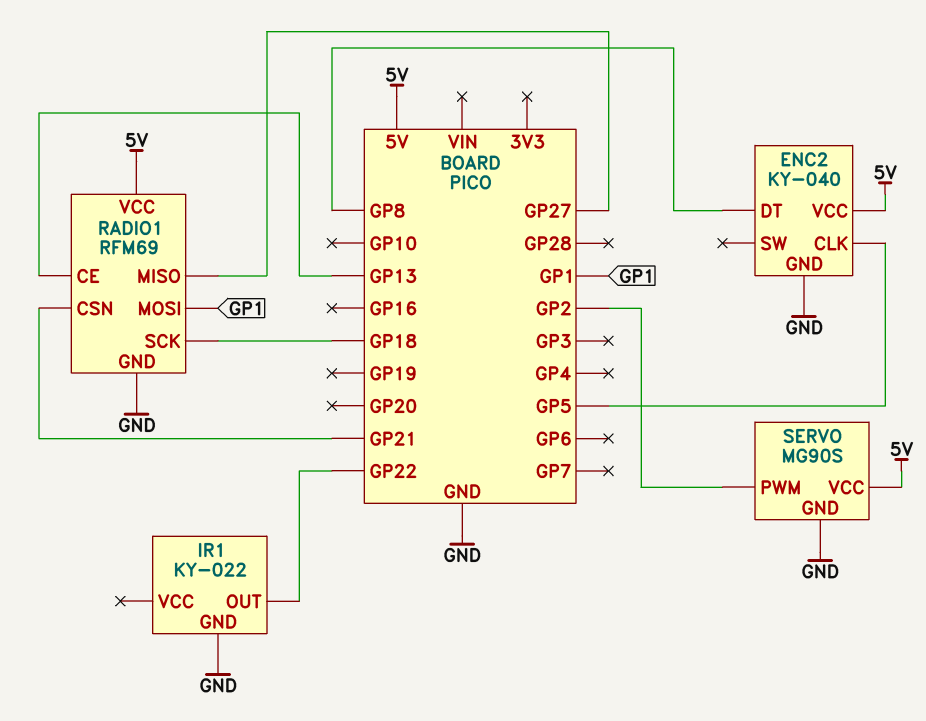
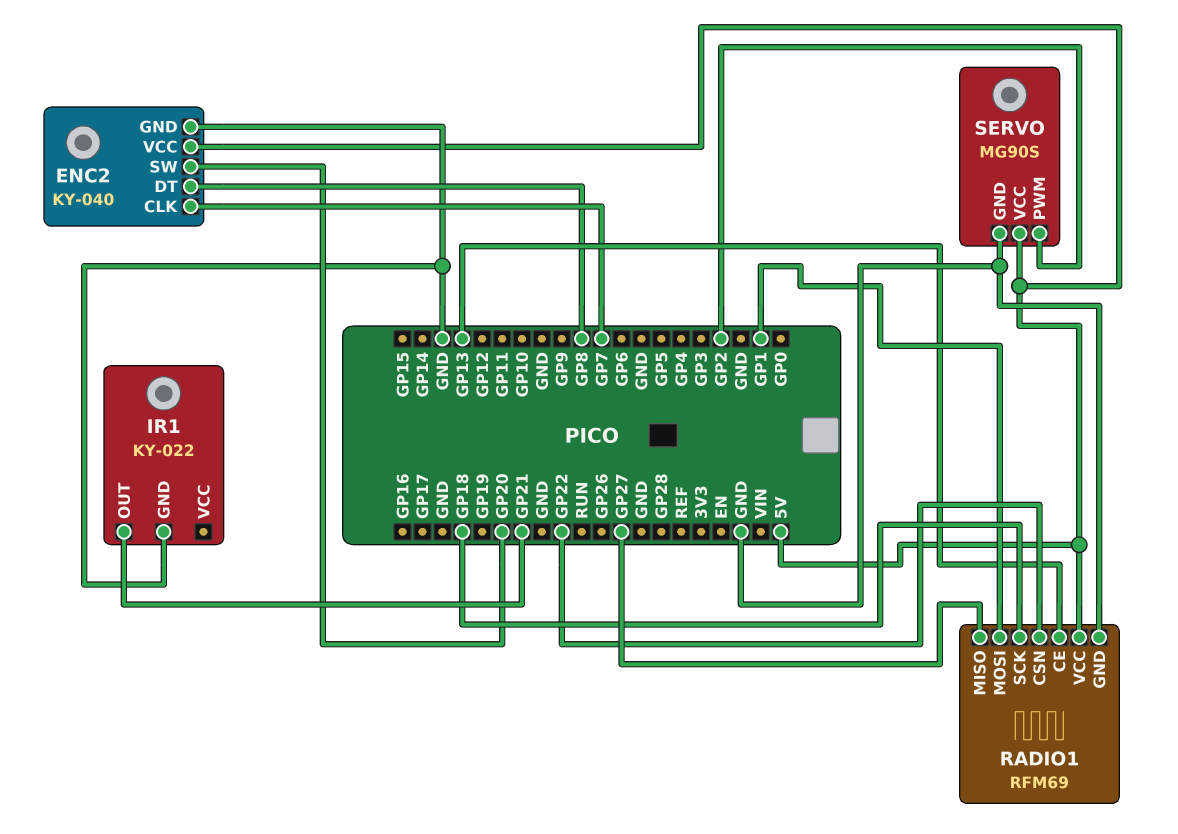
ENC2 pin CLK: GP5 -> GP7
ENC2 pin SW: none -> GP20
IR1 pin OUT: GP22 -> GP21
RADIO1 pin CSN: GP21 -> GP22

